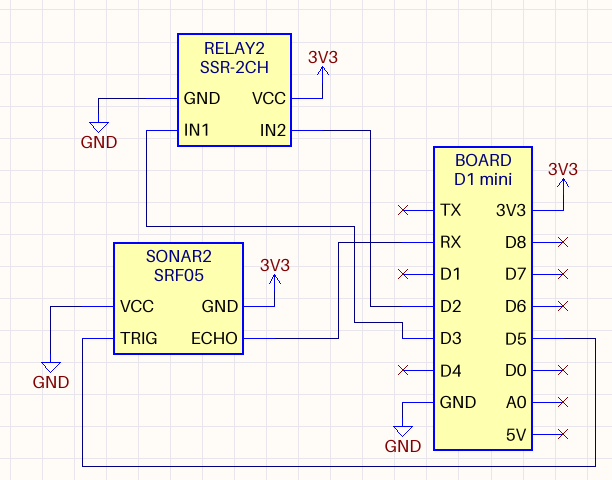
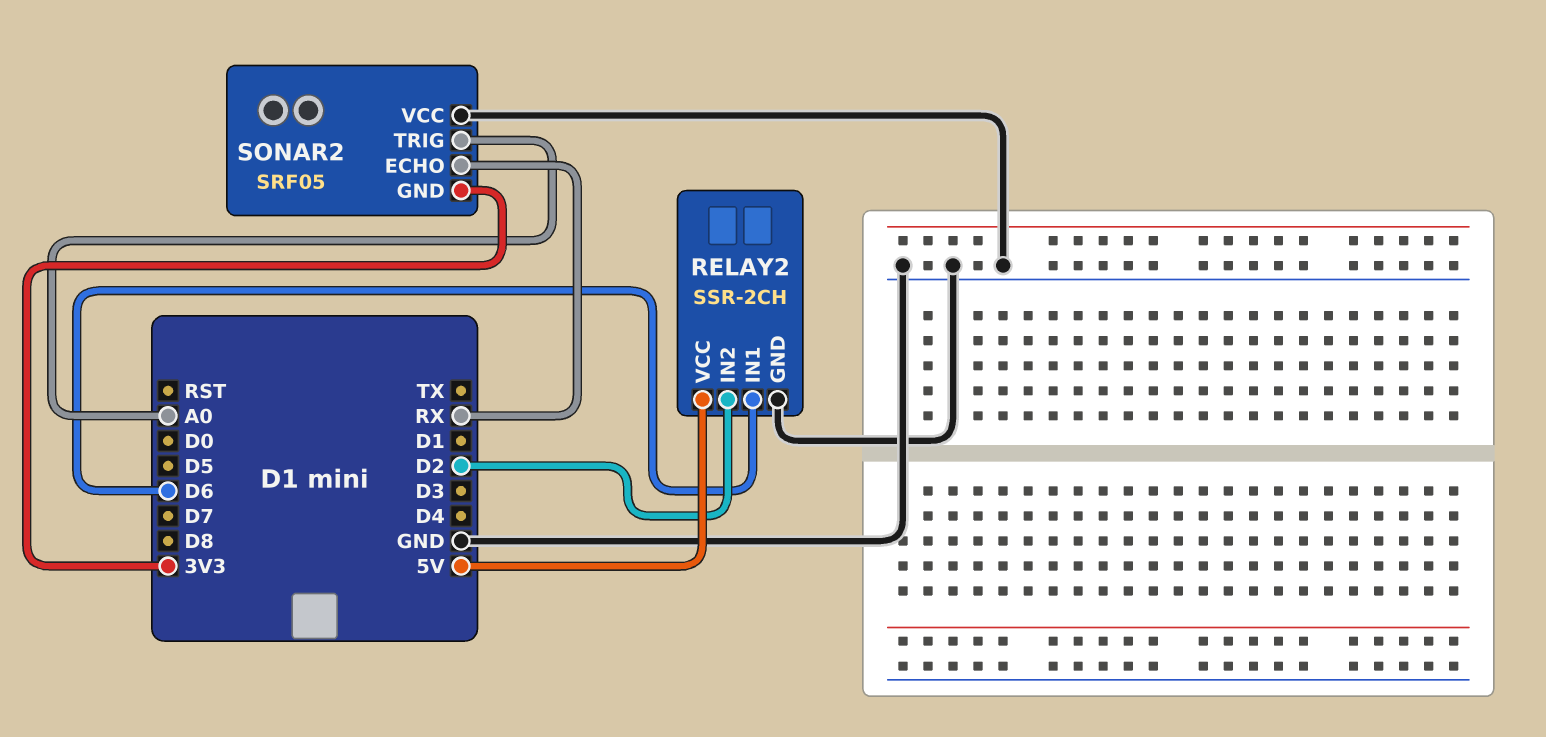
RELAY2 pin IN1: D3 -> D6
RELAY2 pin VCC: 3V3 -> 5V
SONAR2 pin TRIG: D5 -> A0

